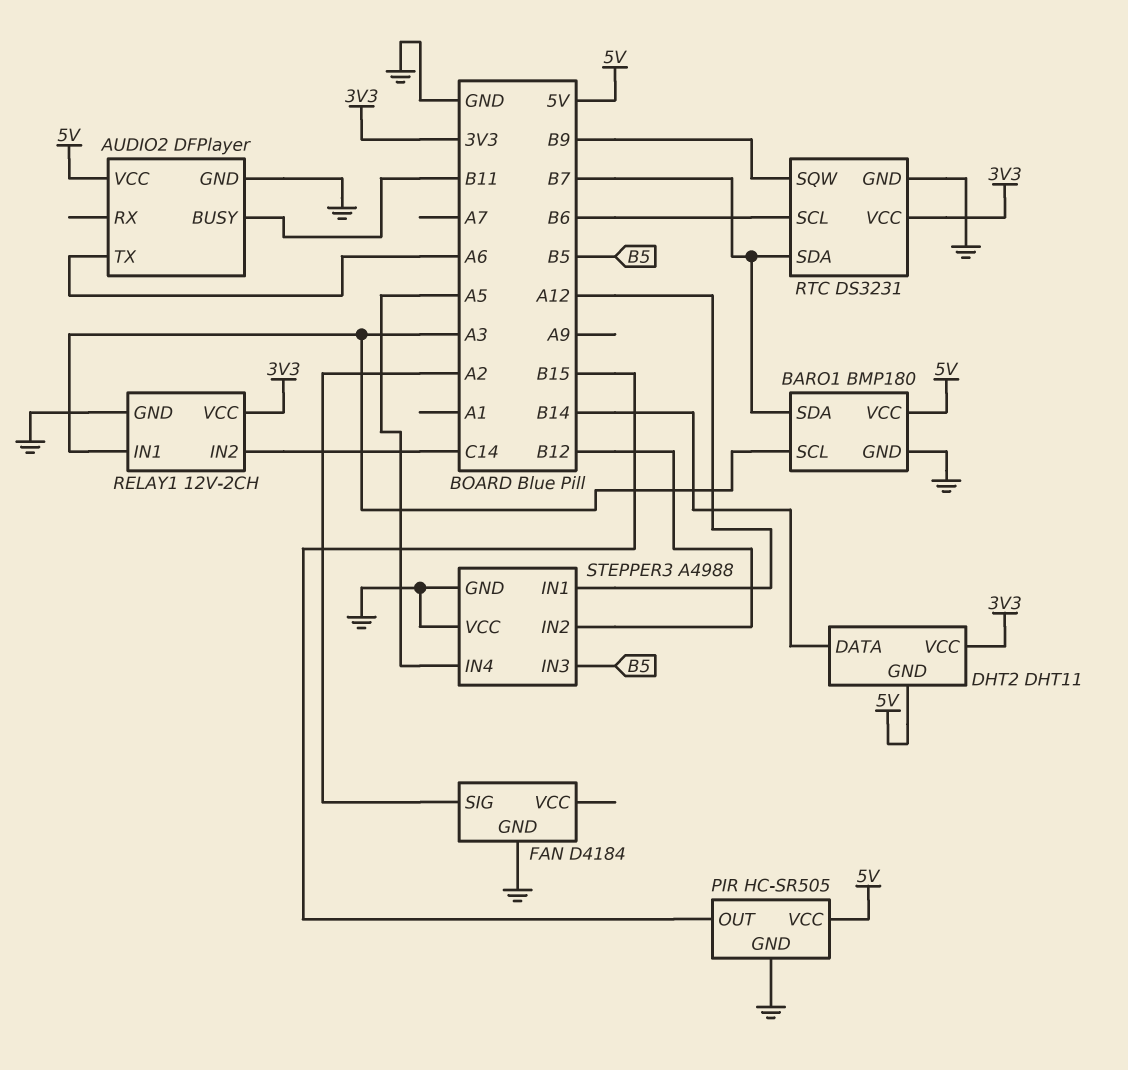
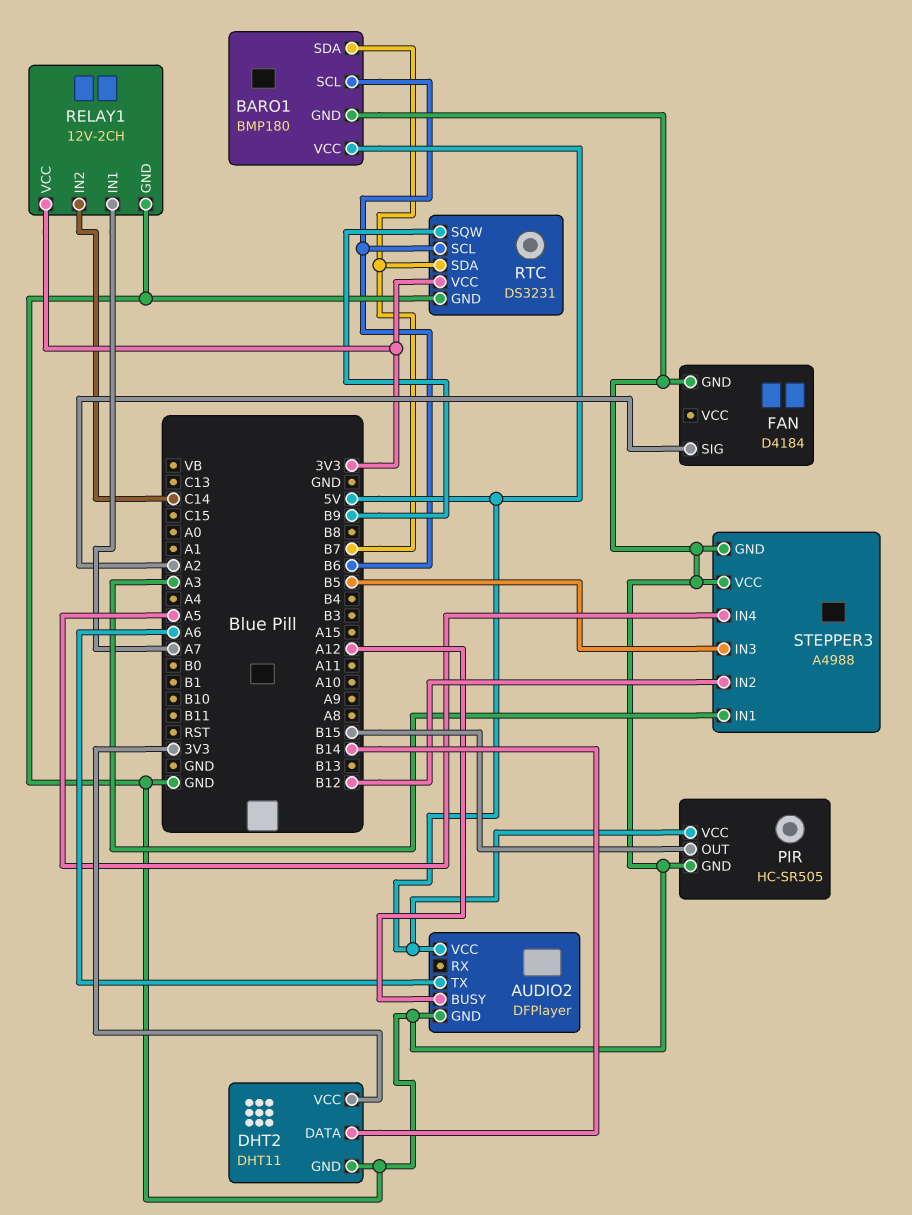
AUDIO2 pin BUSY: B11 -> A12
BARO1 pin SCL: A3 -> B6
DHT2 pin GND: 5V -> GND
RELAY1 pin IN1: A3 -> A7
STEPPER3 pin IN1: A12 -> A3

